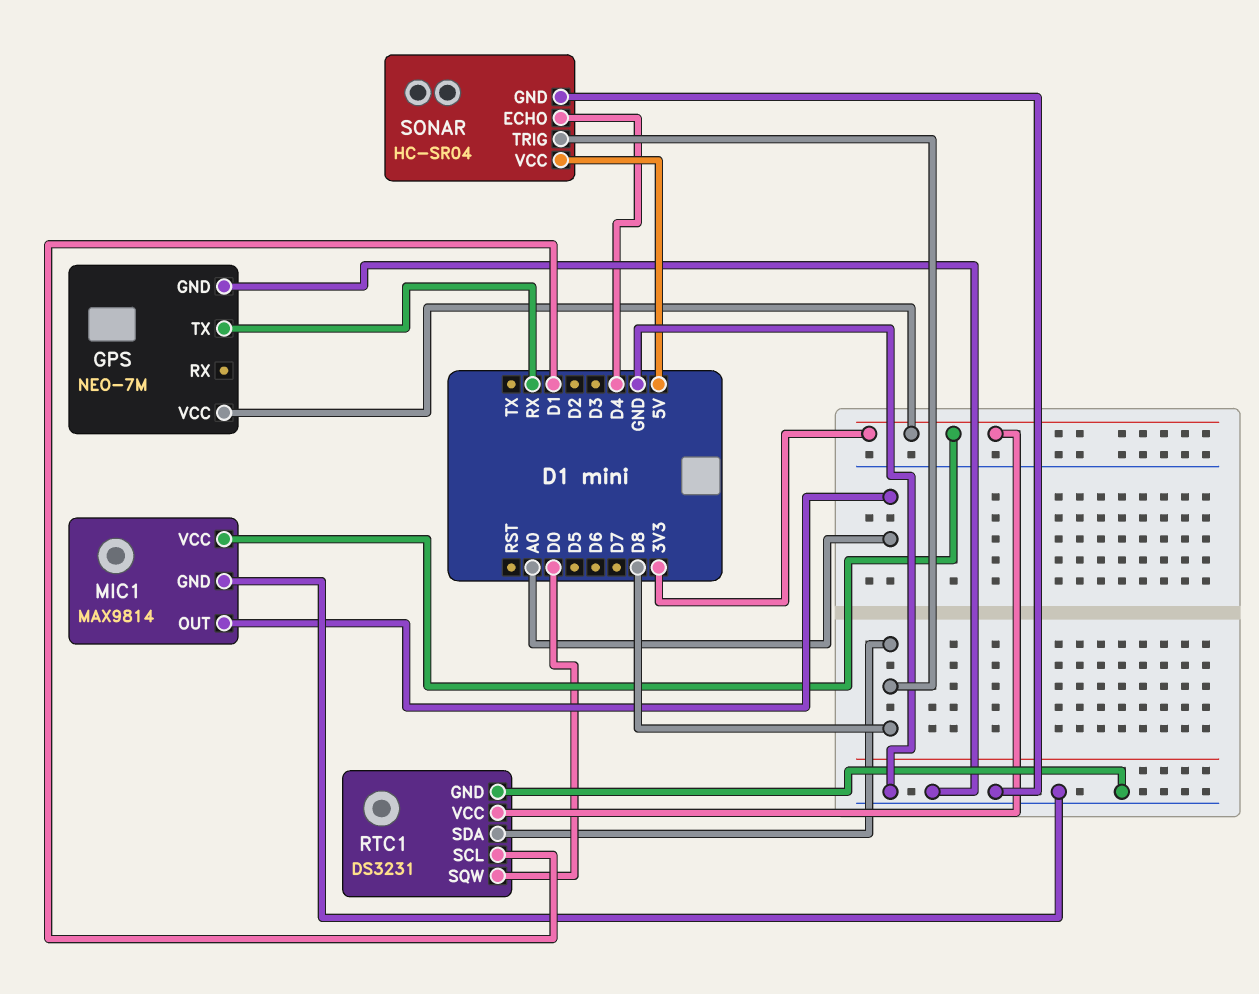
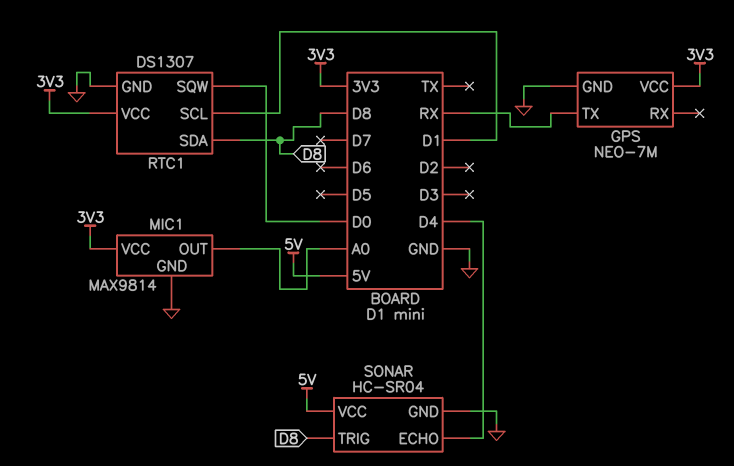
RTC1: DS3231 -> DS1307

